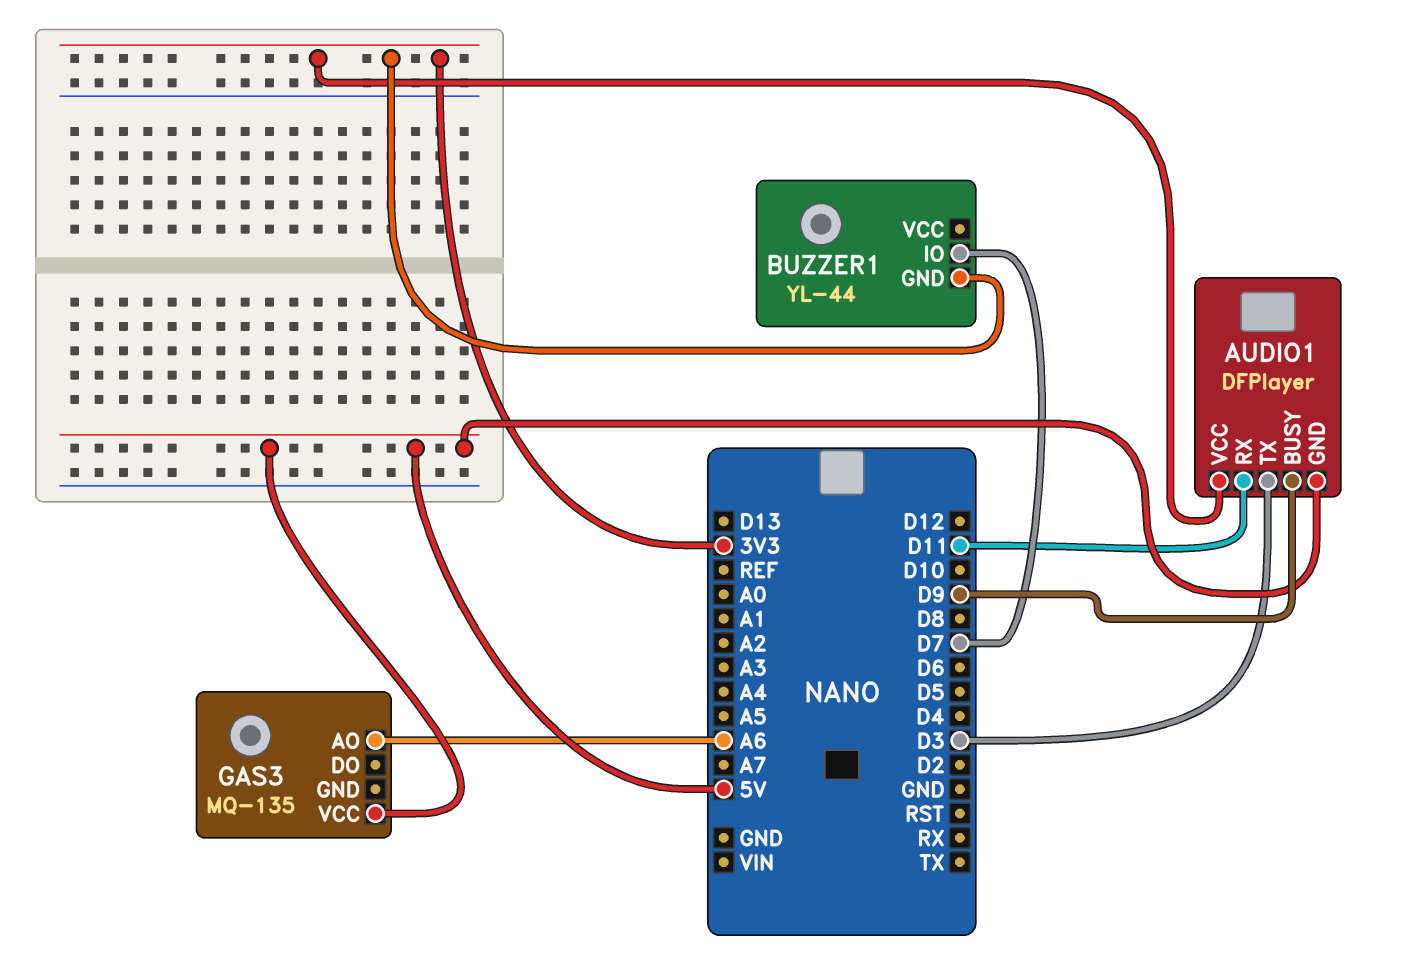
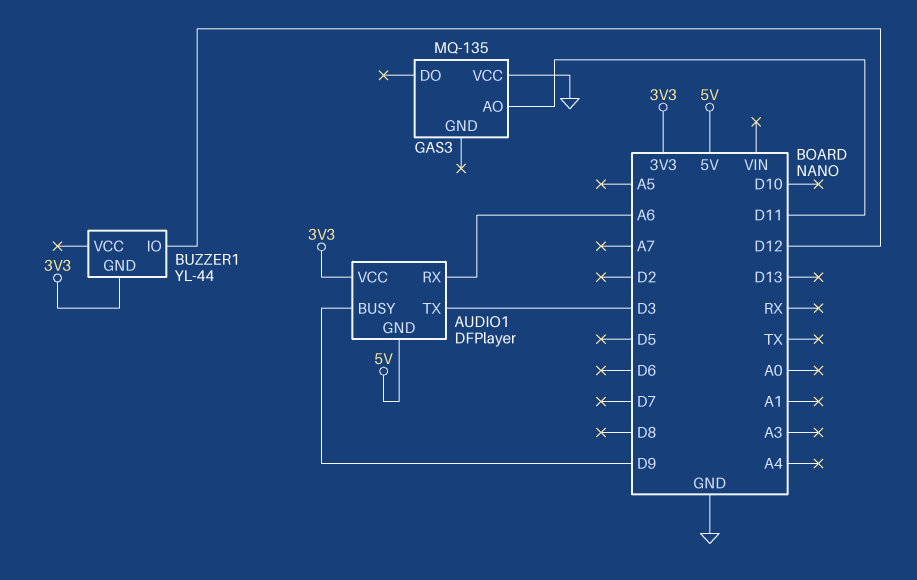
AUDIO1 pin RX: D11 -> A6
BUZZER1 pin IO: D7 -> D12
GAS3 pin AO: A6 -> D11
GAS3 pin VCC: 5V -> GND

